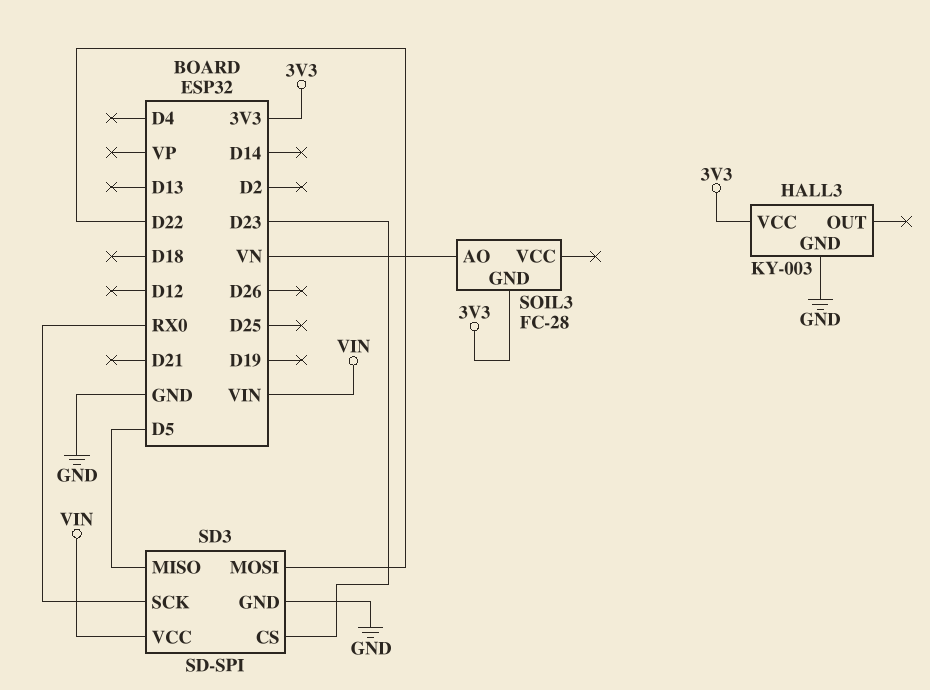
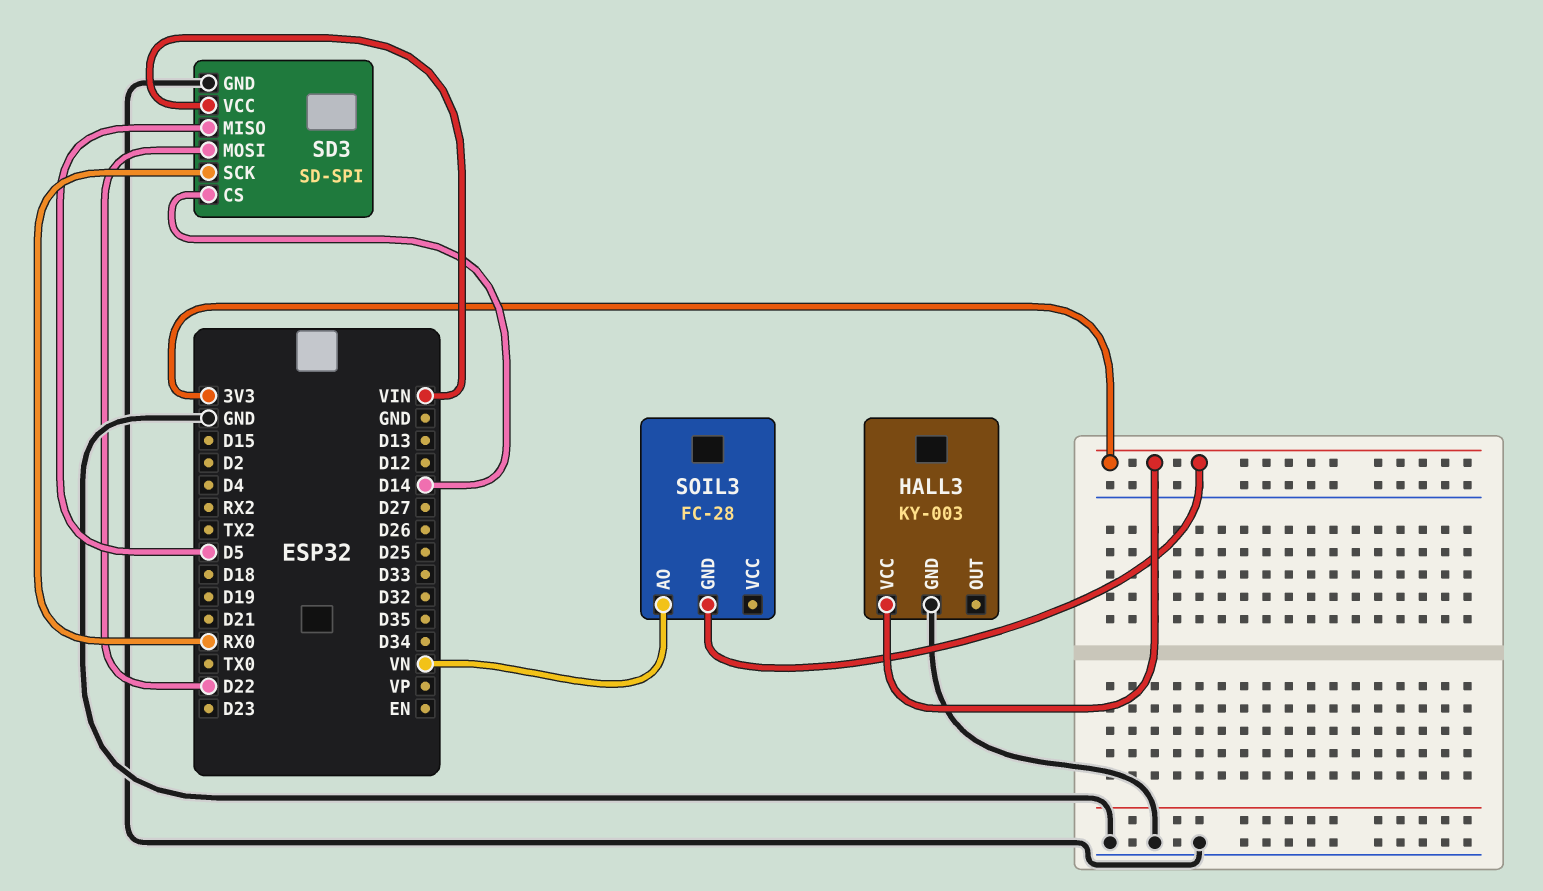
SD3 pin CS: D23 -> D14

